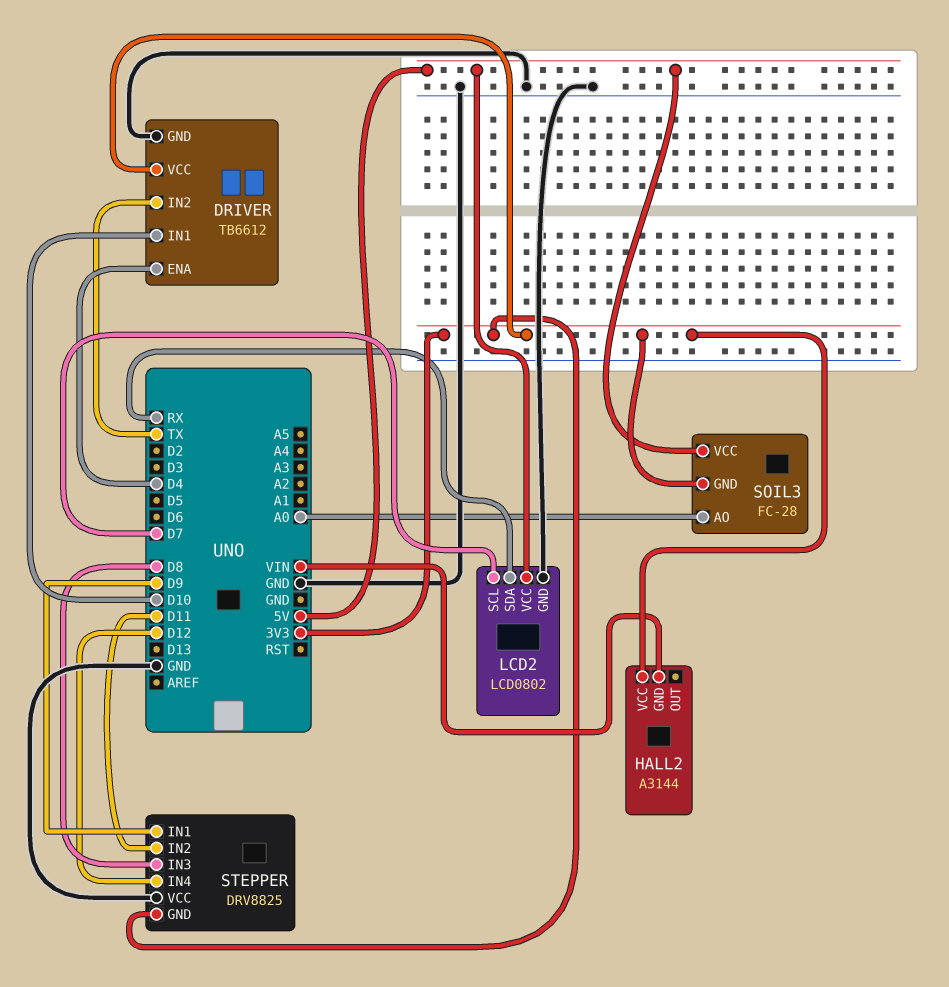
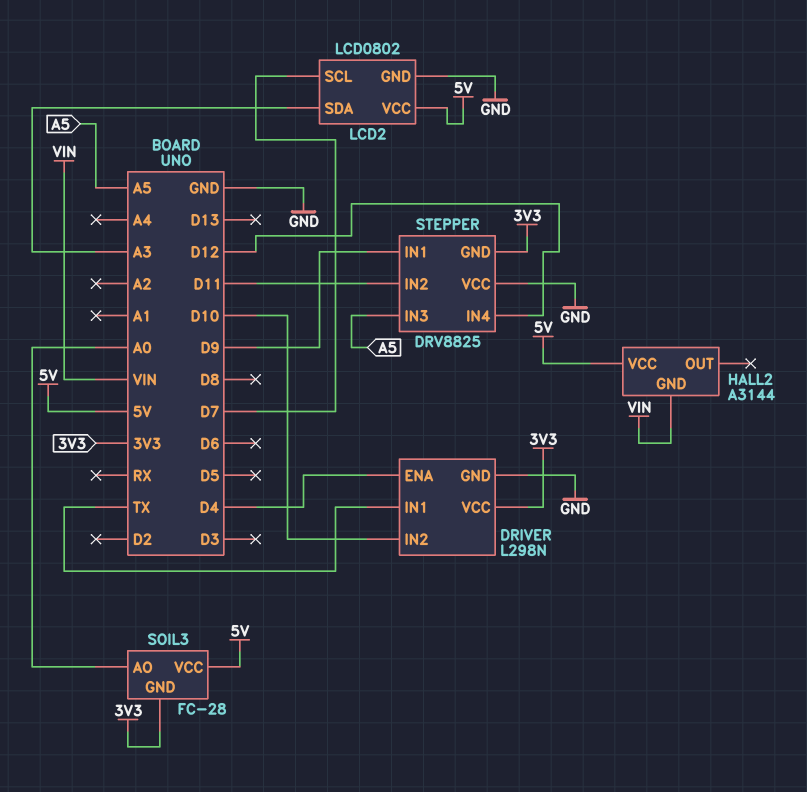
DRIVER: TB6612 -> L298N
DRIVER pin IN1: D10 -> TX
DRIVER pin IN2: TX -> D10
HALL2 pin VCC: 3V3 -> 5V
LCD2 pin SDA: RX -> A3
STEPPER pin IN3: D8 -> A5

